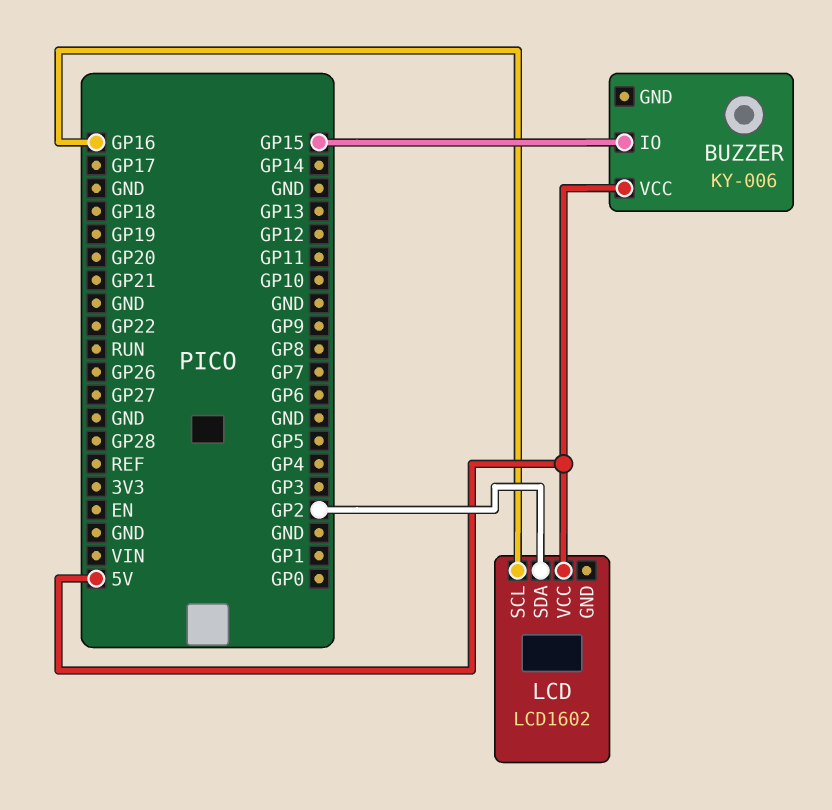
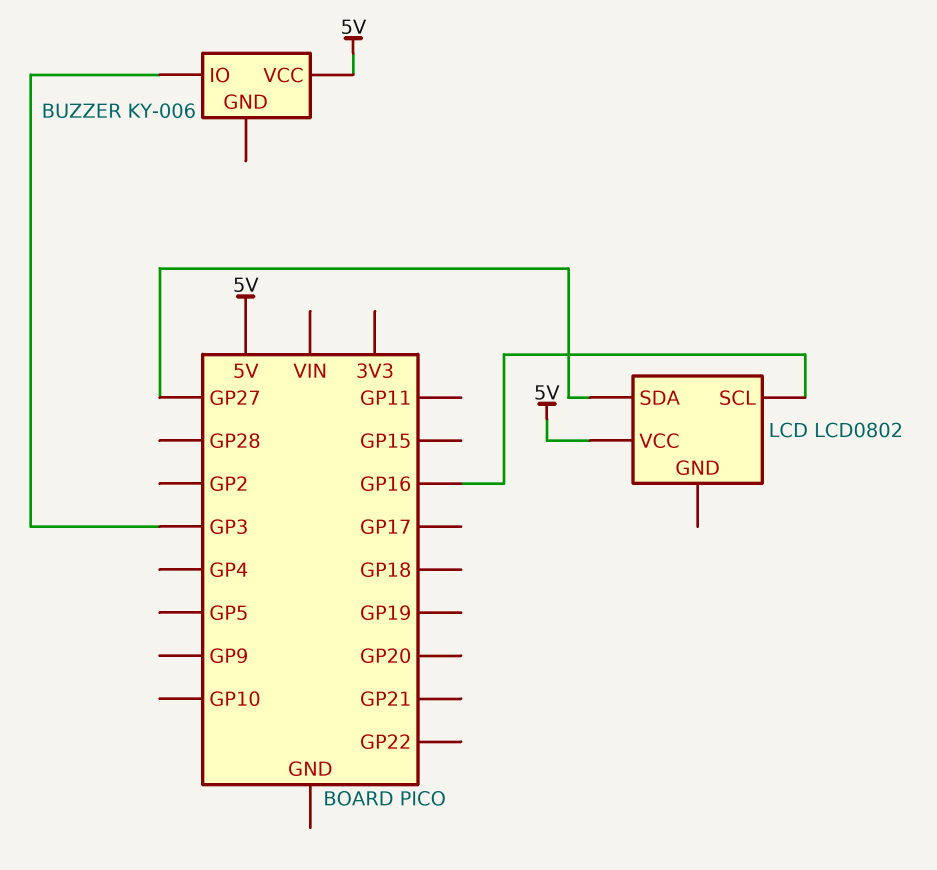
BUZZER pin IO: GP15 -> GP3
LCD: LCD1602 -> LCD0802
LCD pin SDA: GP2 -> GP27

